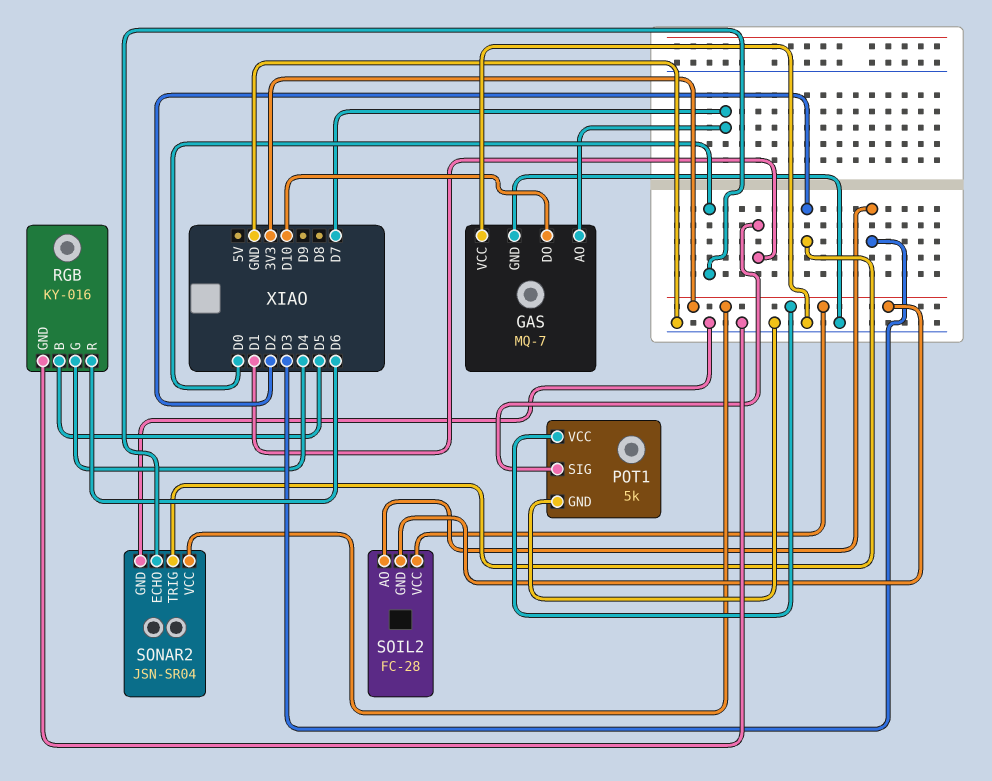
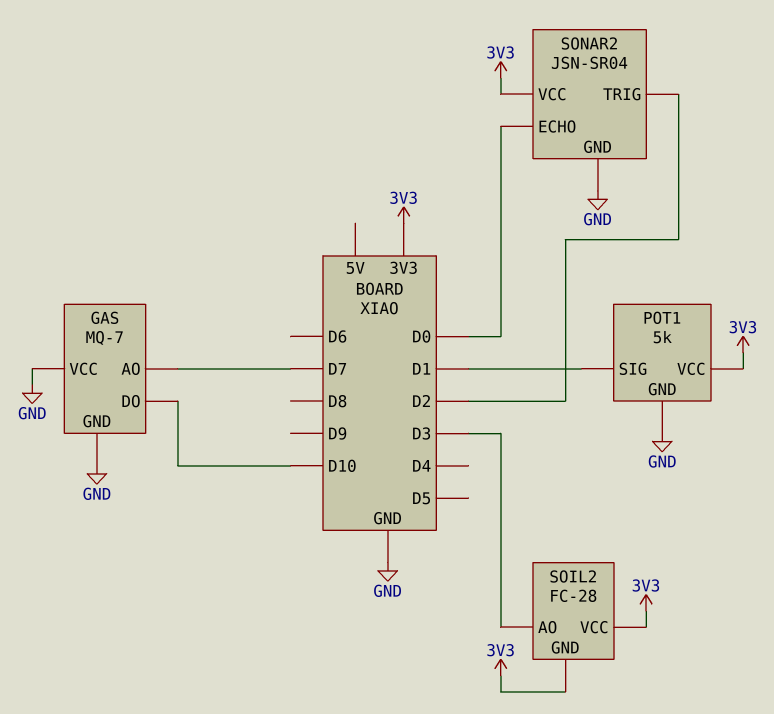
RGB: KY-016 -> none
RGB pin B: D5 -> none
RGB pin G: D4 -> none
RGB pin GND: GND -> none
RGB pin R: D6 -> none

